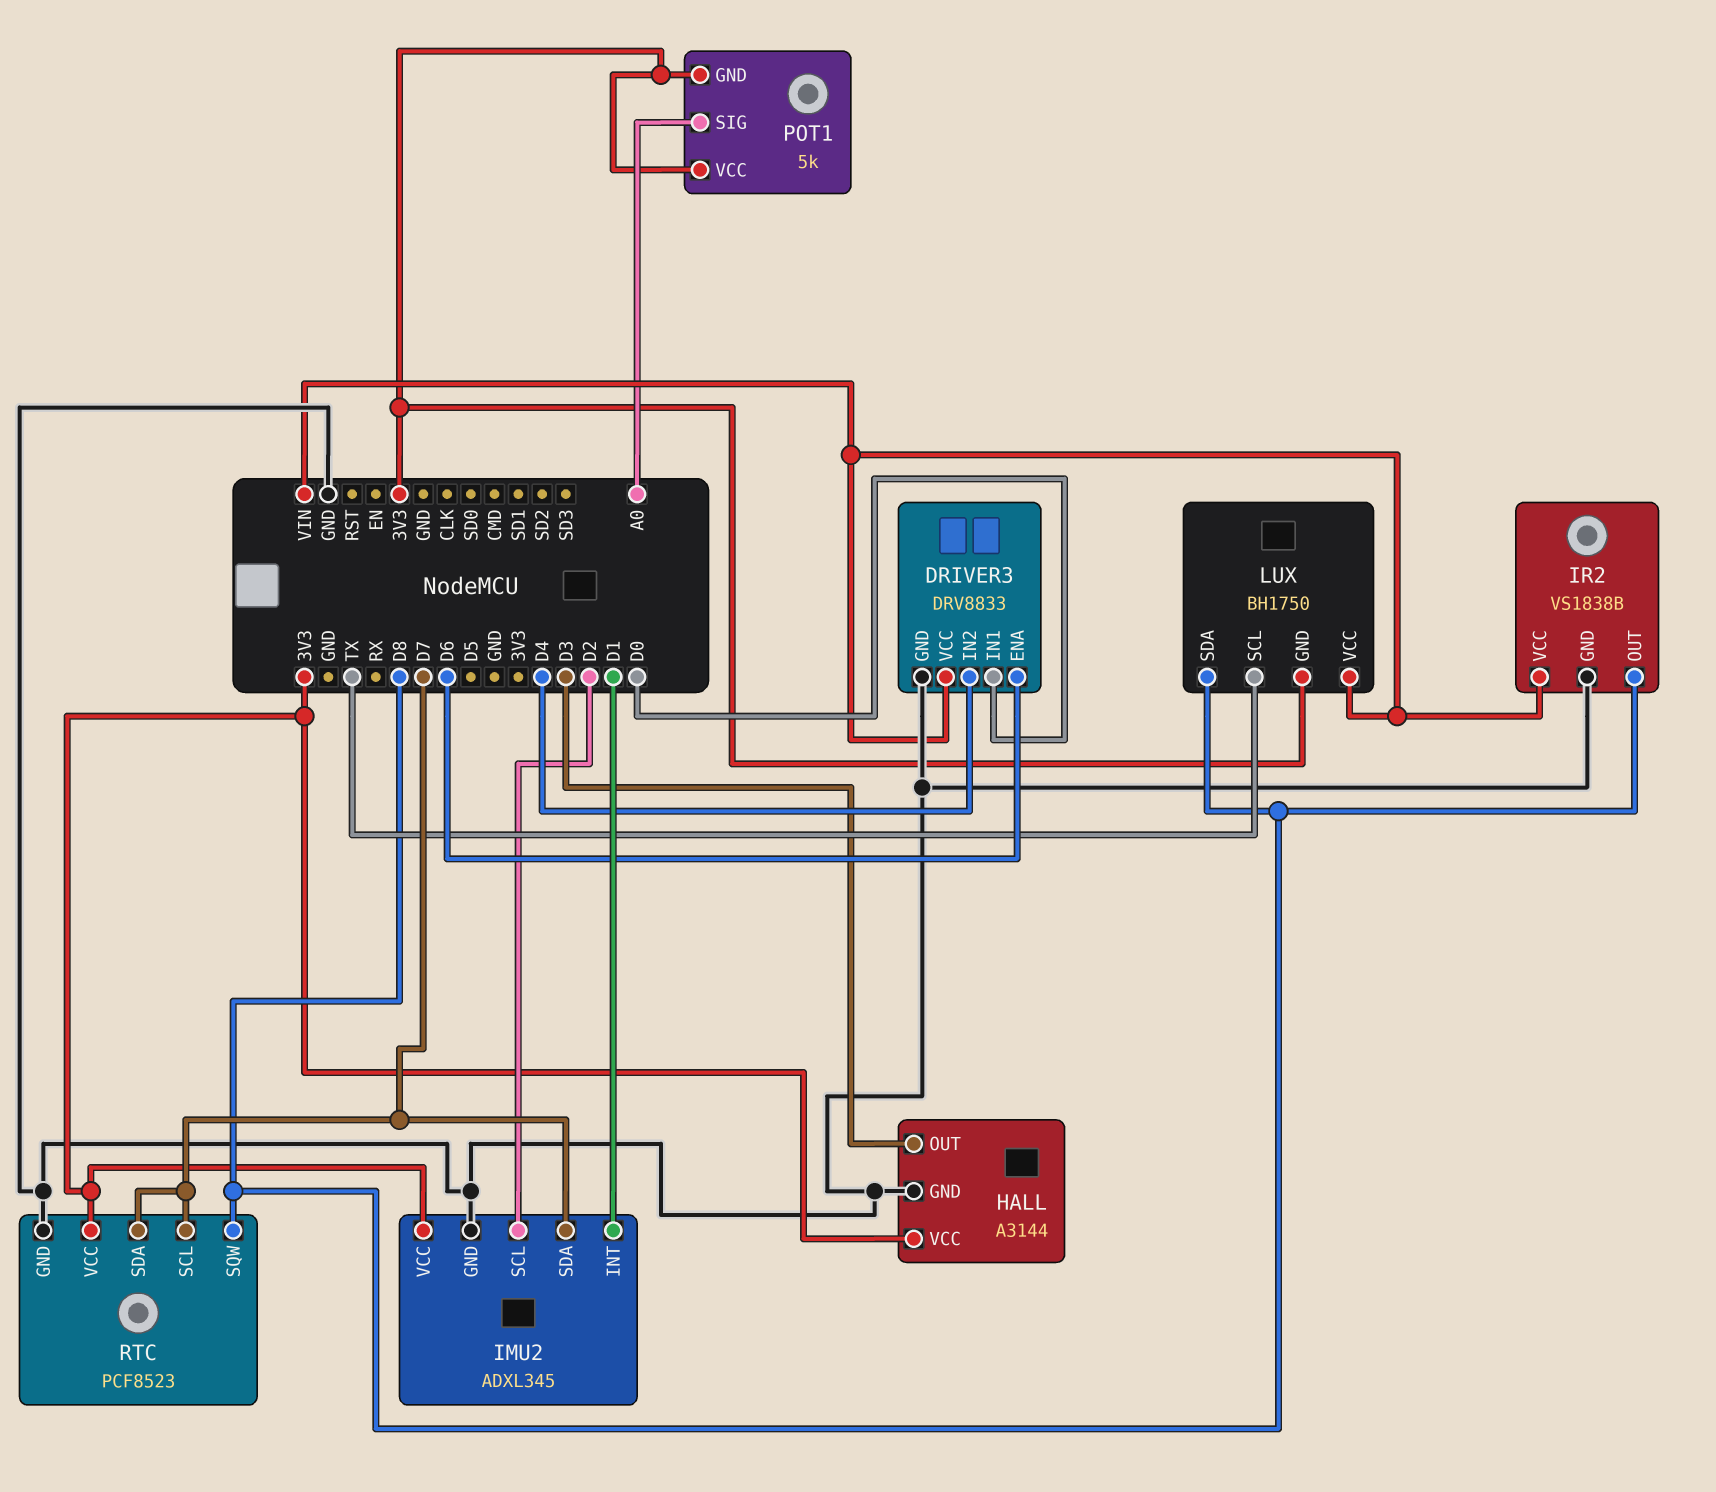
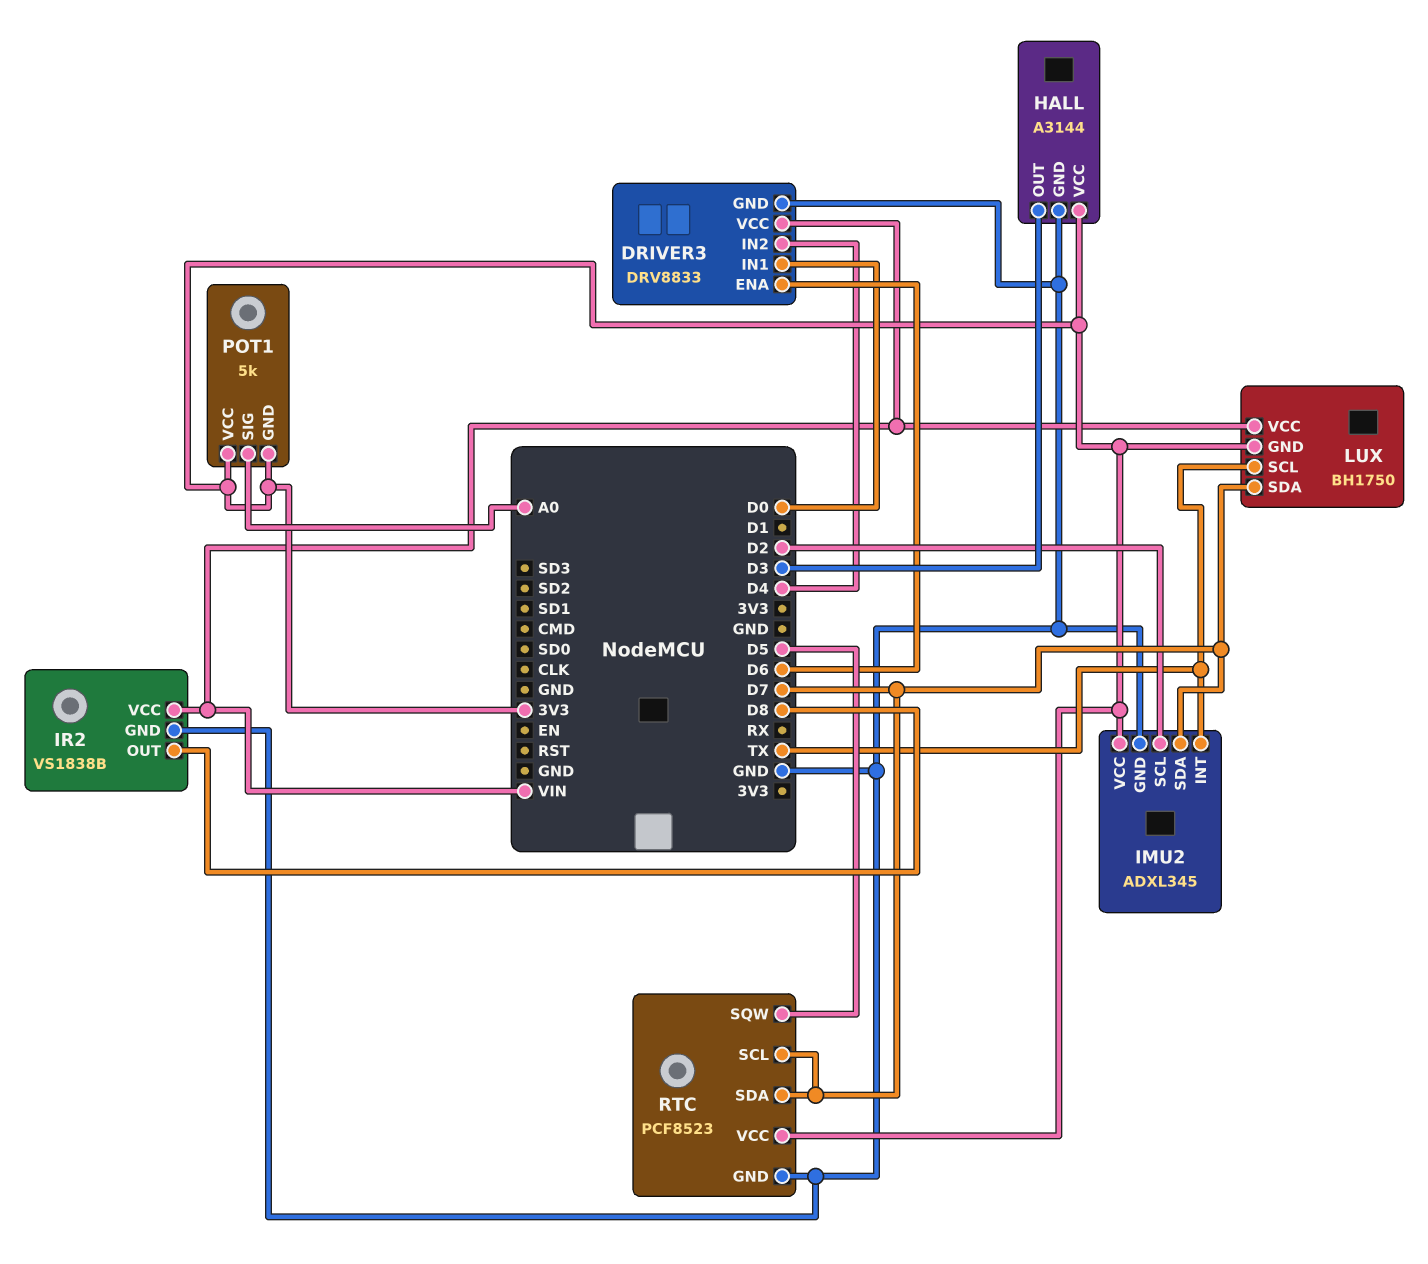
IMU2 pin INT: D1 -> TX
LUX pin SDA: D8 -> D7
RTC pin SQW: D8 -> D5

